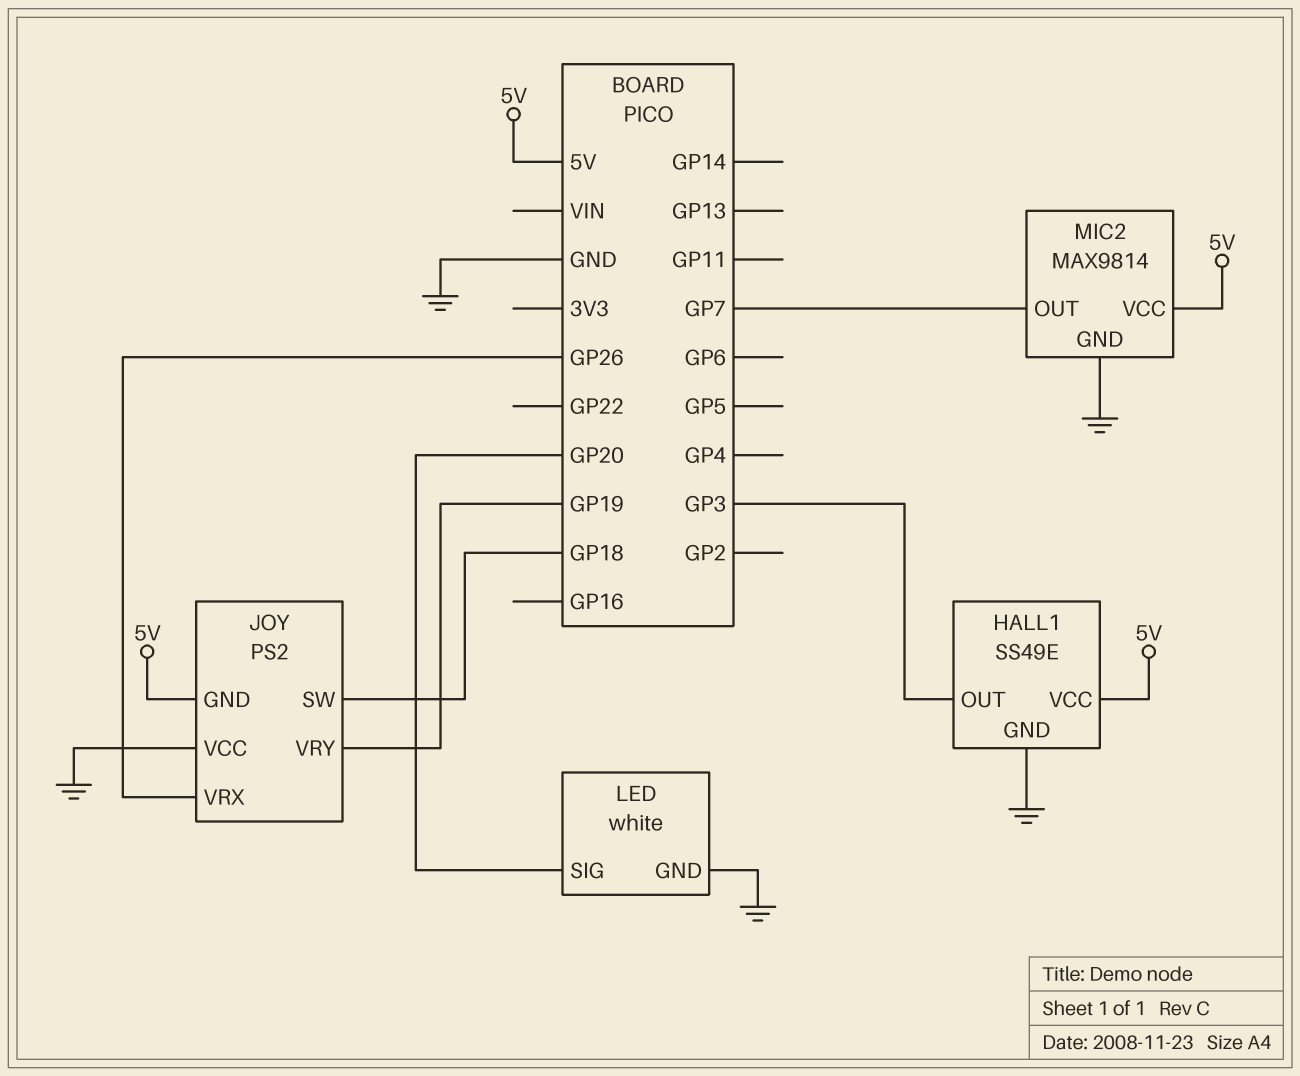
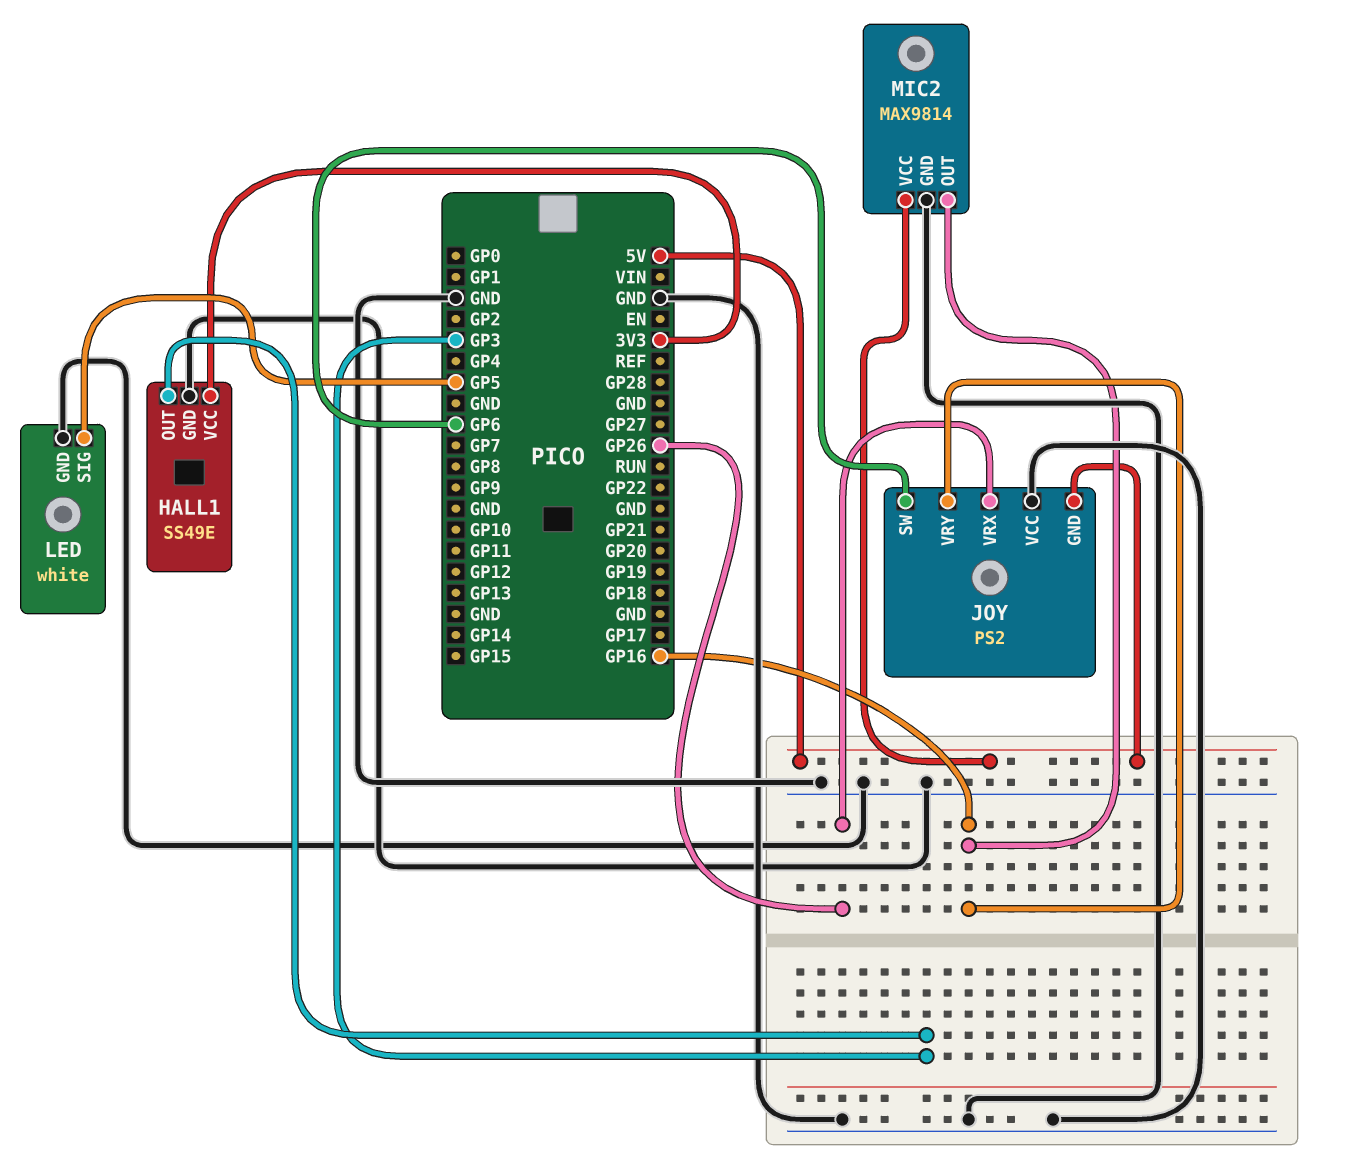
HALL1 pin VCC: 5V -> 3V3
JOY pin SW: GP18 -> GP6
JOY pin VRY: GP19 -> GP16
LED pin SIG: GP20 -> GP5
MIC2 pin OUT: GP7 -> GP16

